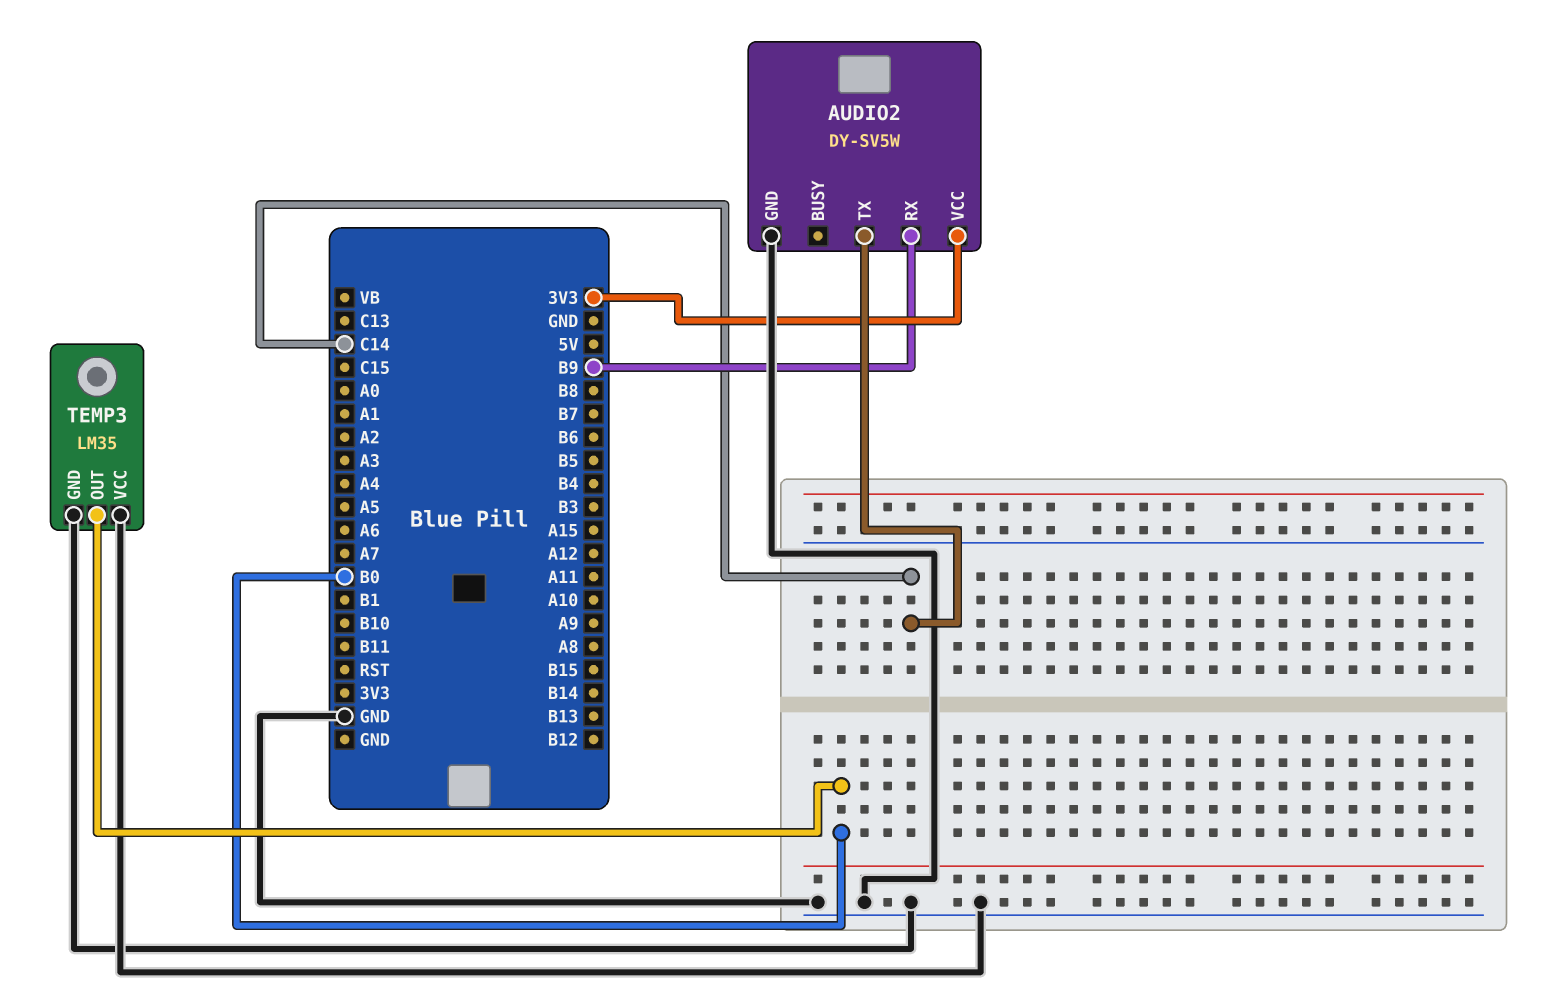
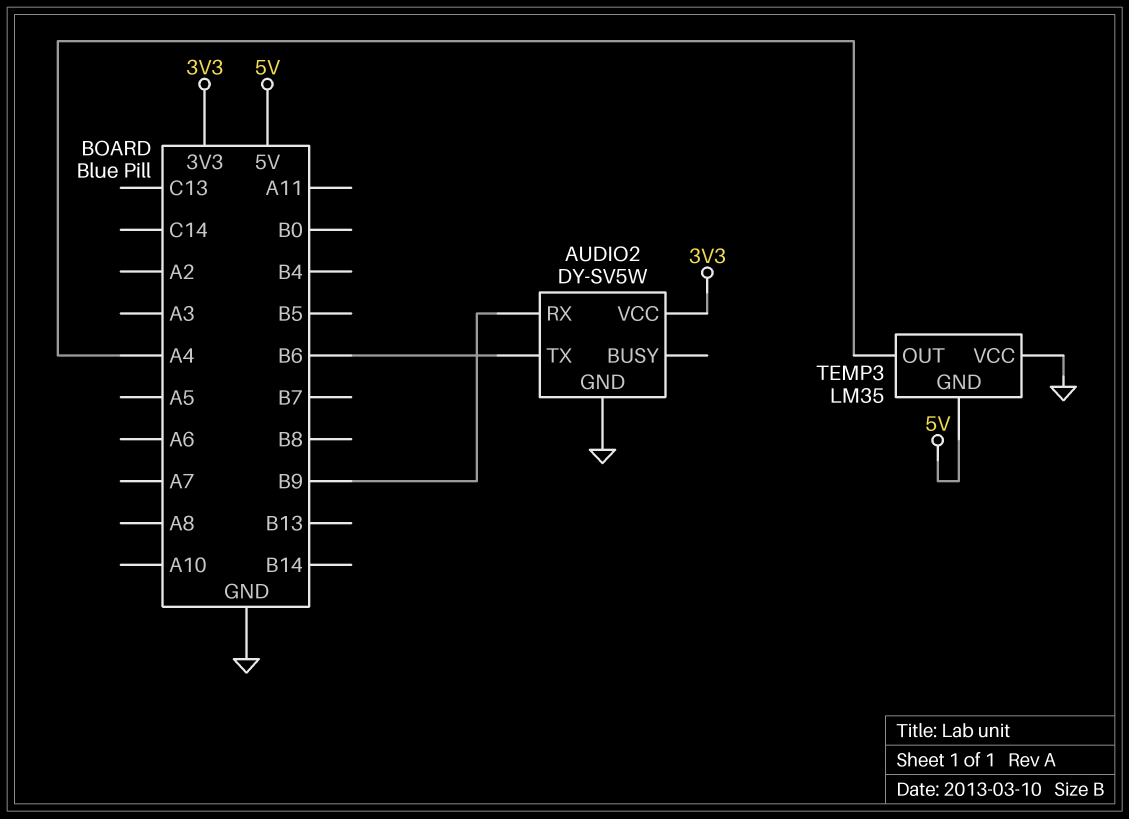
AUDIO2 pin TX: C14 -> B6
TEMP3 pin GND: GND -> 5V
TEMP3 pin OUT: B0 -> A4

